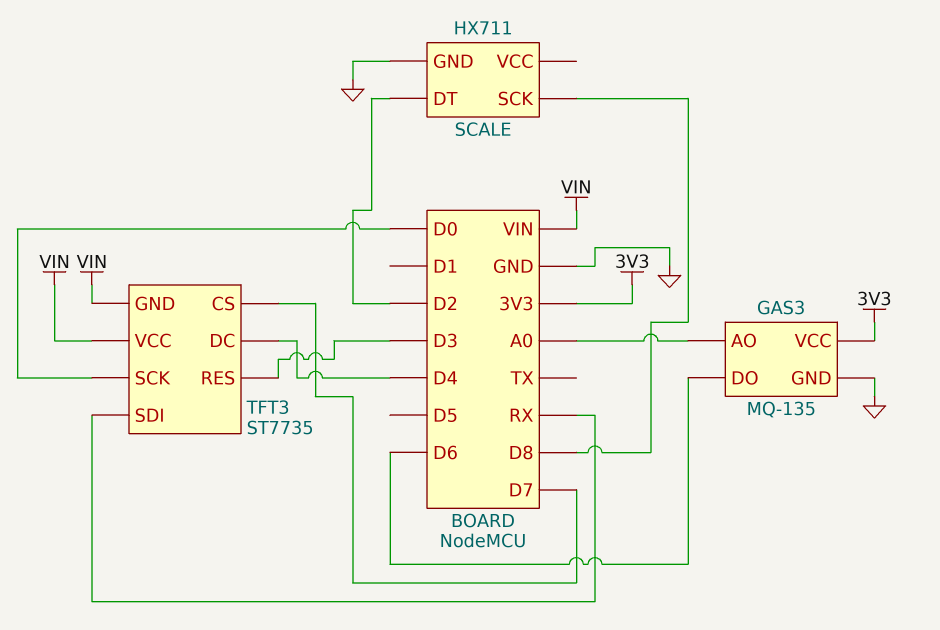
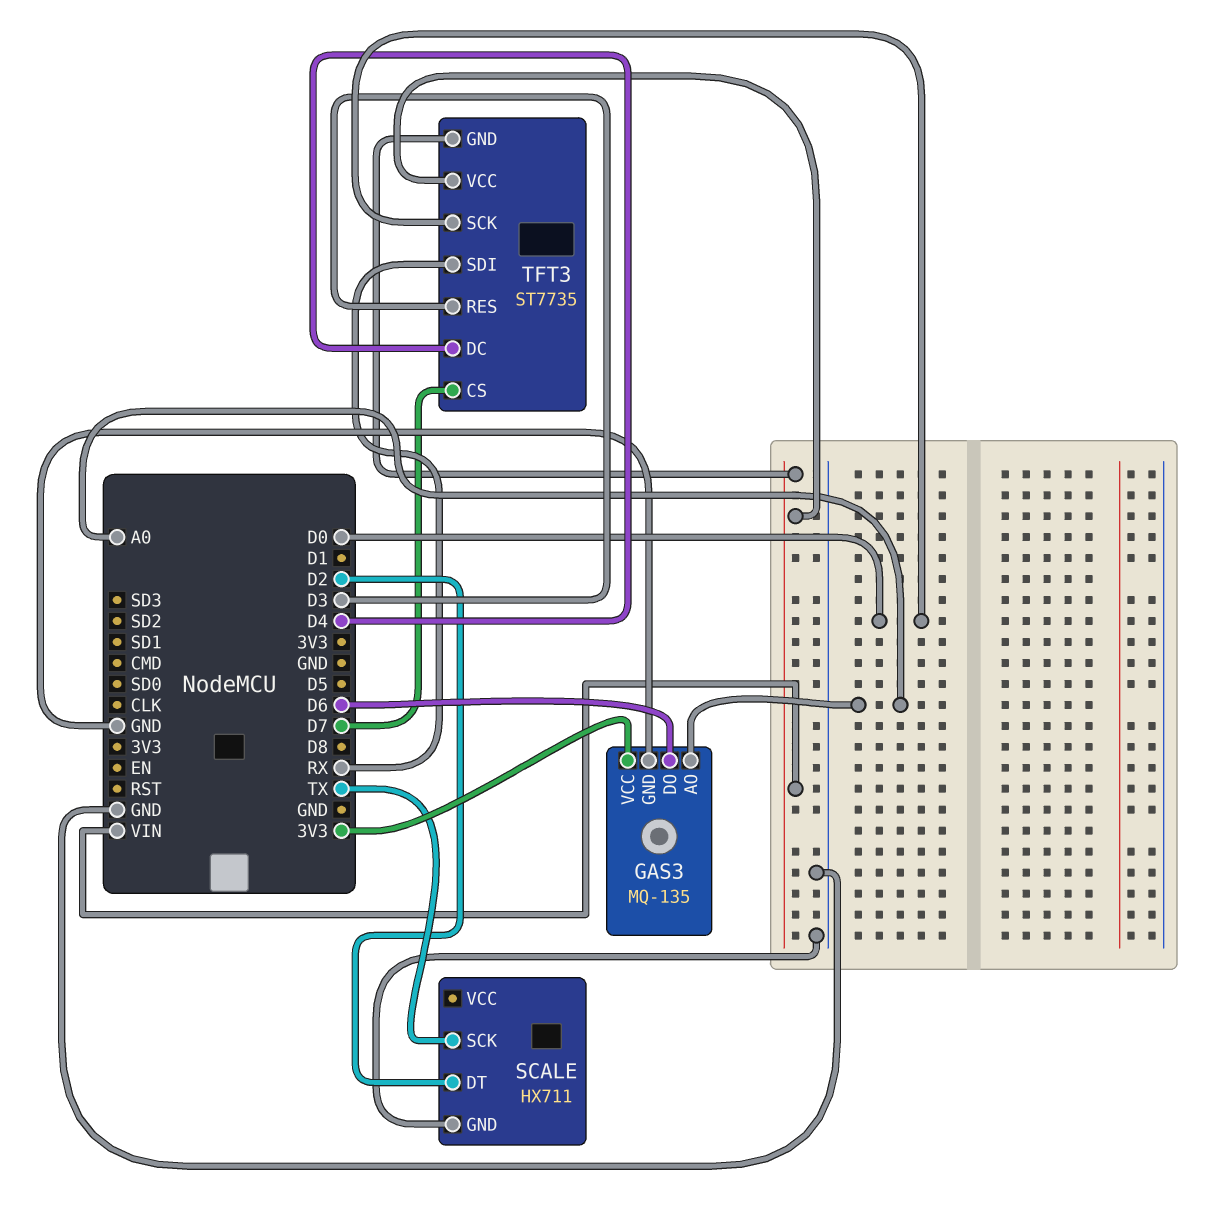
SCALE pin SCK: D8 -> TX

